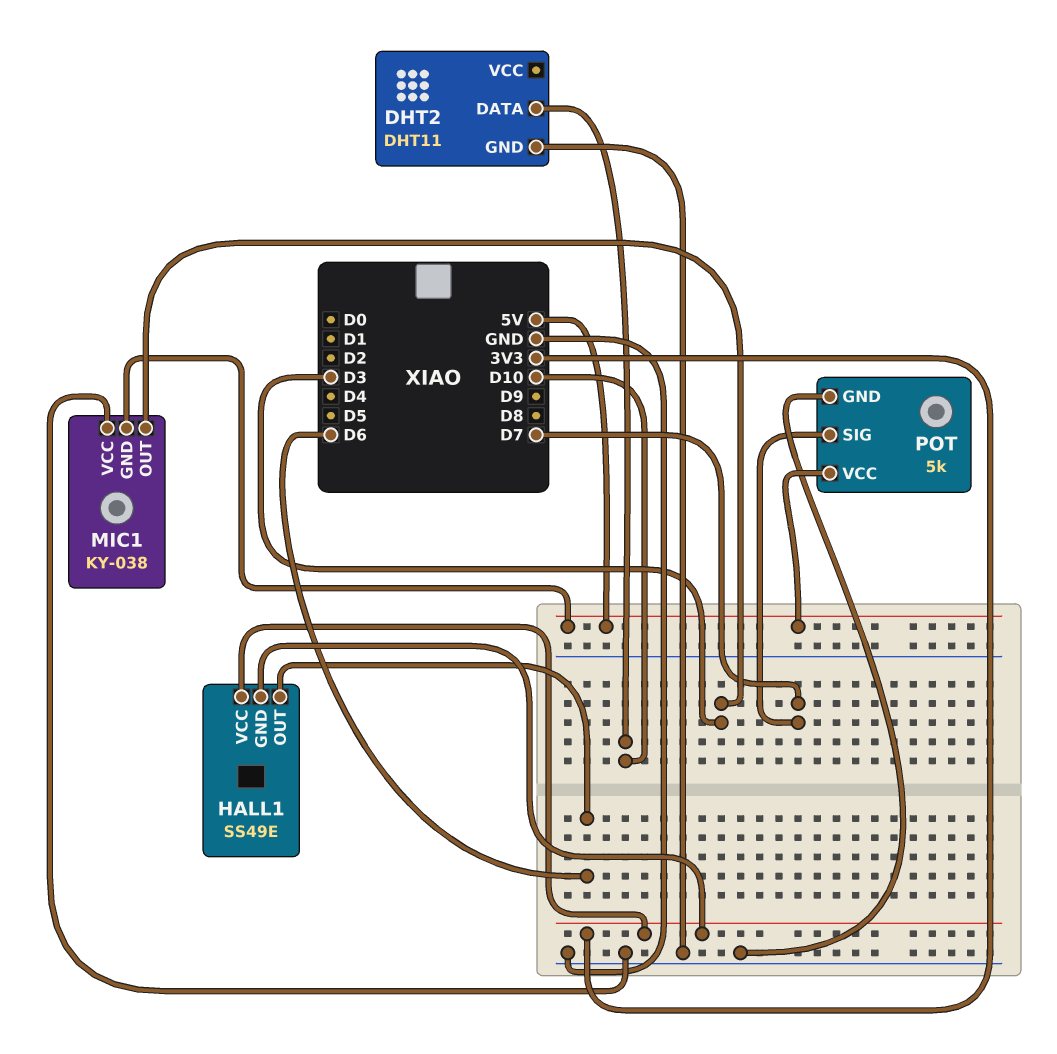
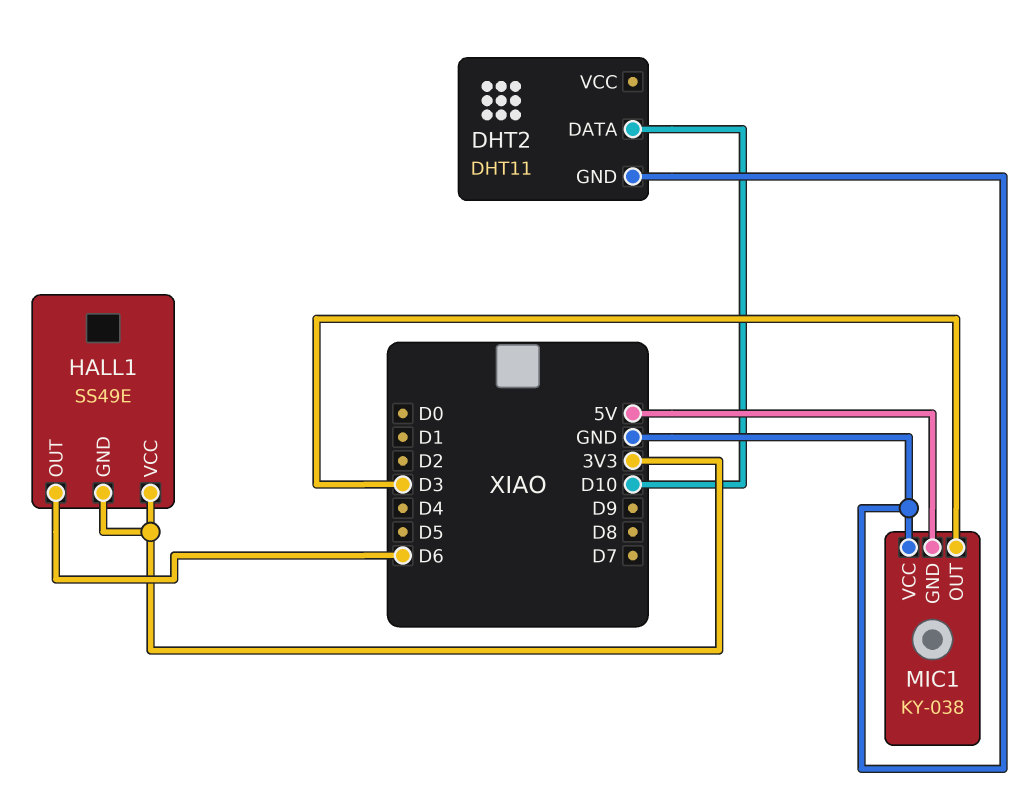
POT: 5k -> none
POT pin GND: GND -> none
POT pin SIG: D7 -> none
POT pin VCC: 5V -> none

